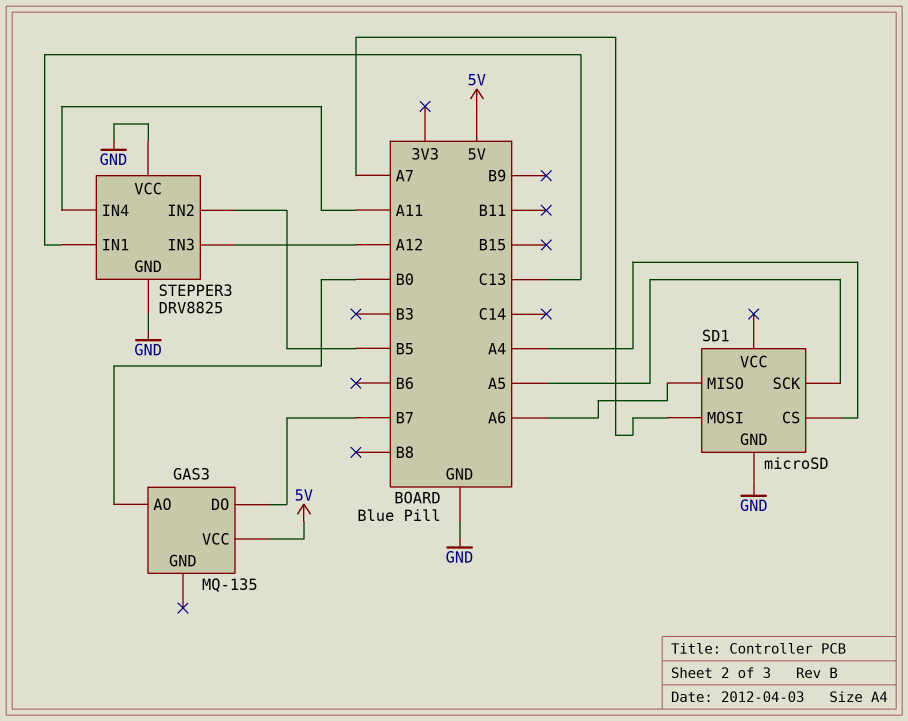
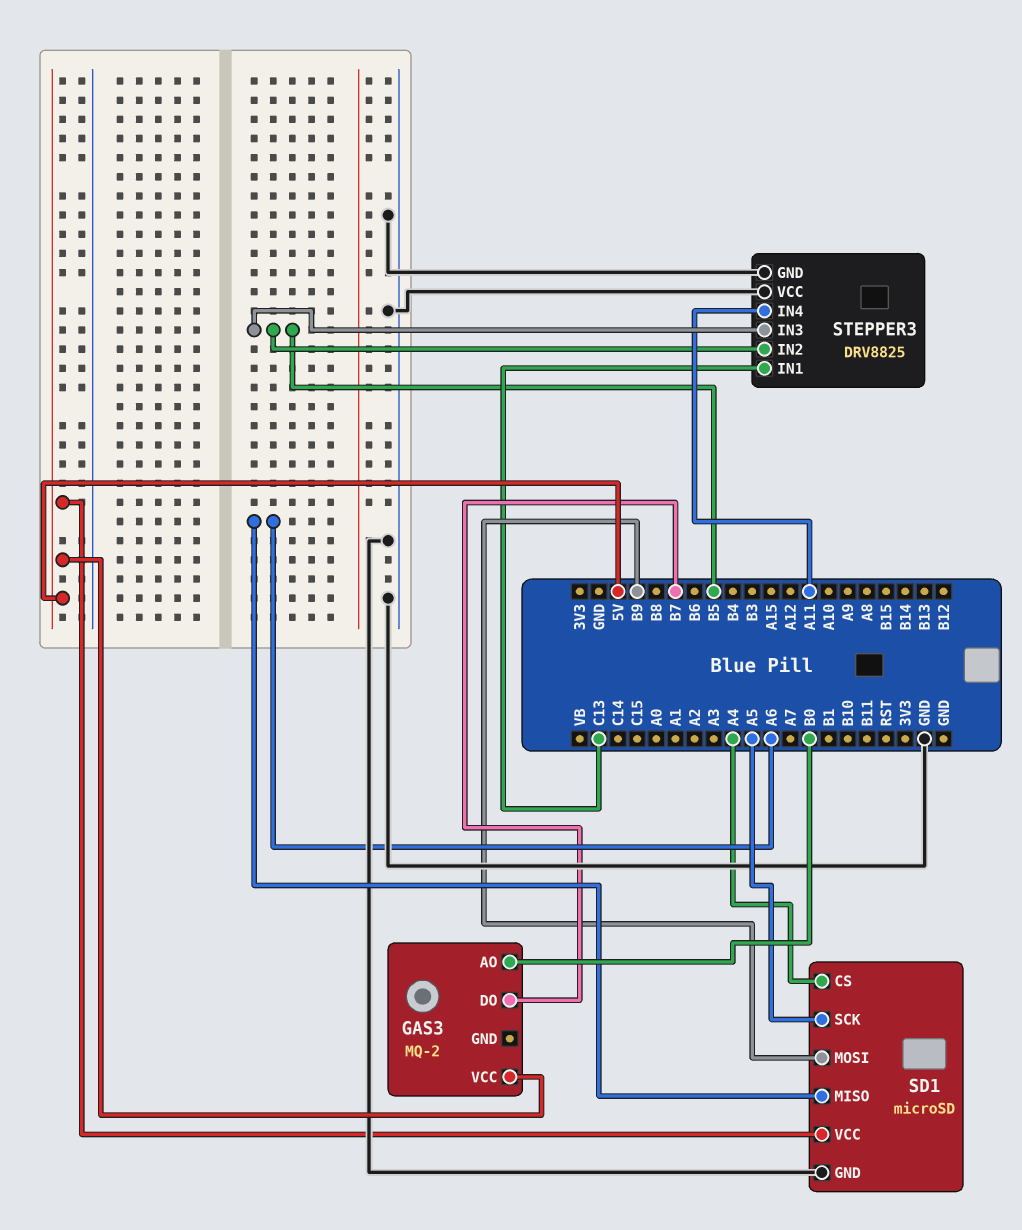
GAS3: MQ-135 -> MQ-2
SD1 pin MOSI: A7 -> B9
SD1 pin VCC: none -> 5V
STEPPER3 pin IN3: A12 -> B5

